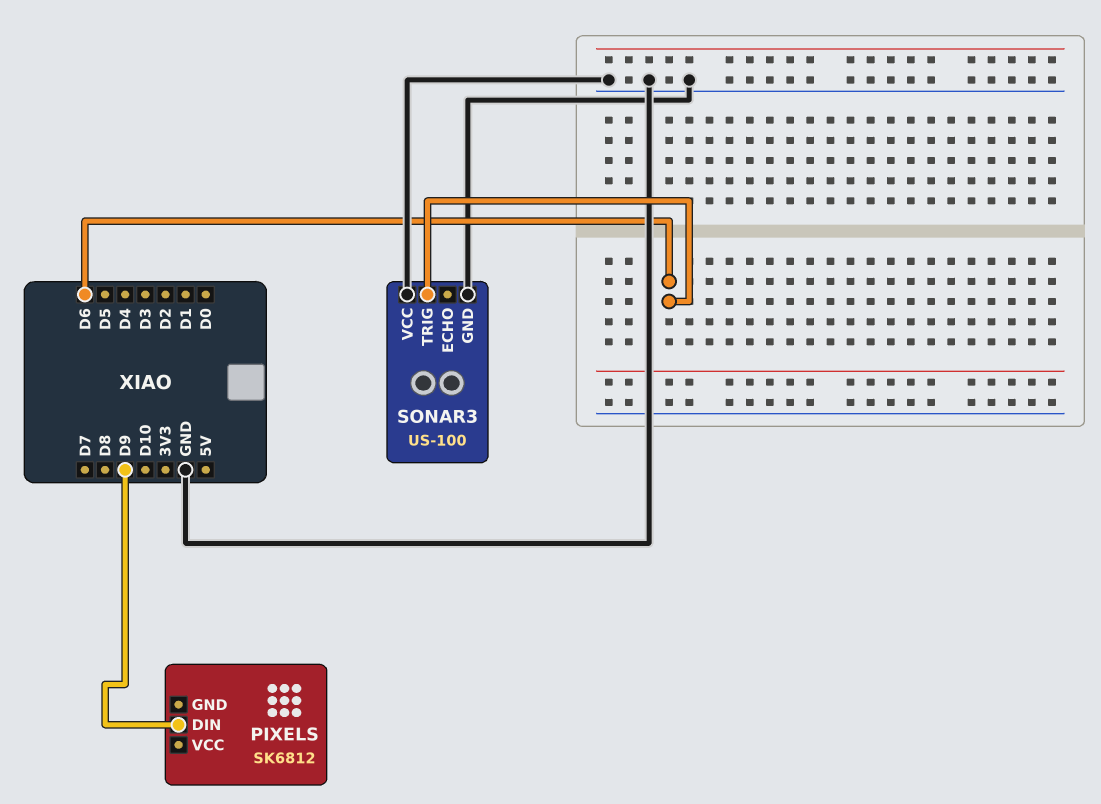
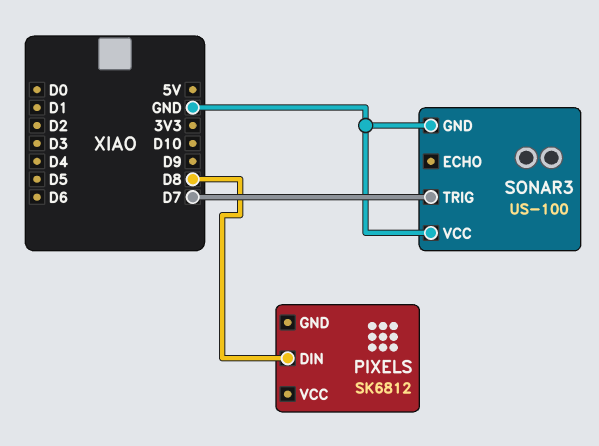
PIXELS pin DIN: D9 -> D8
SONAR3 pin TRIG: D6 -> D7

